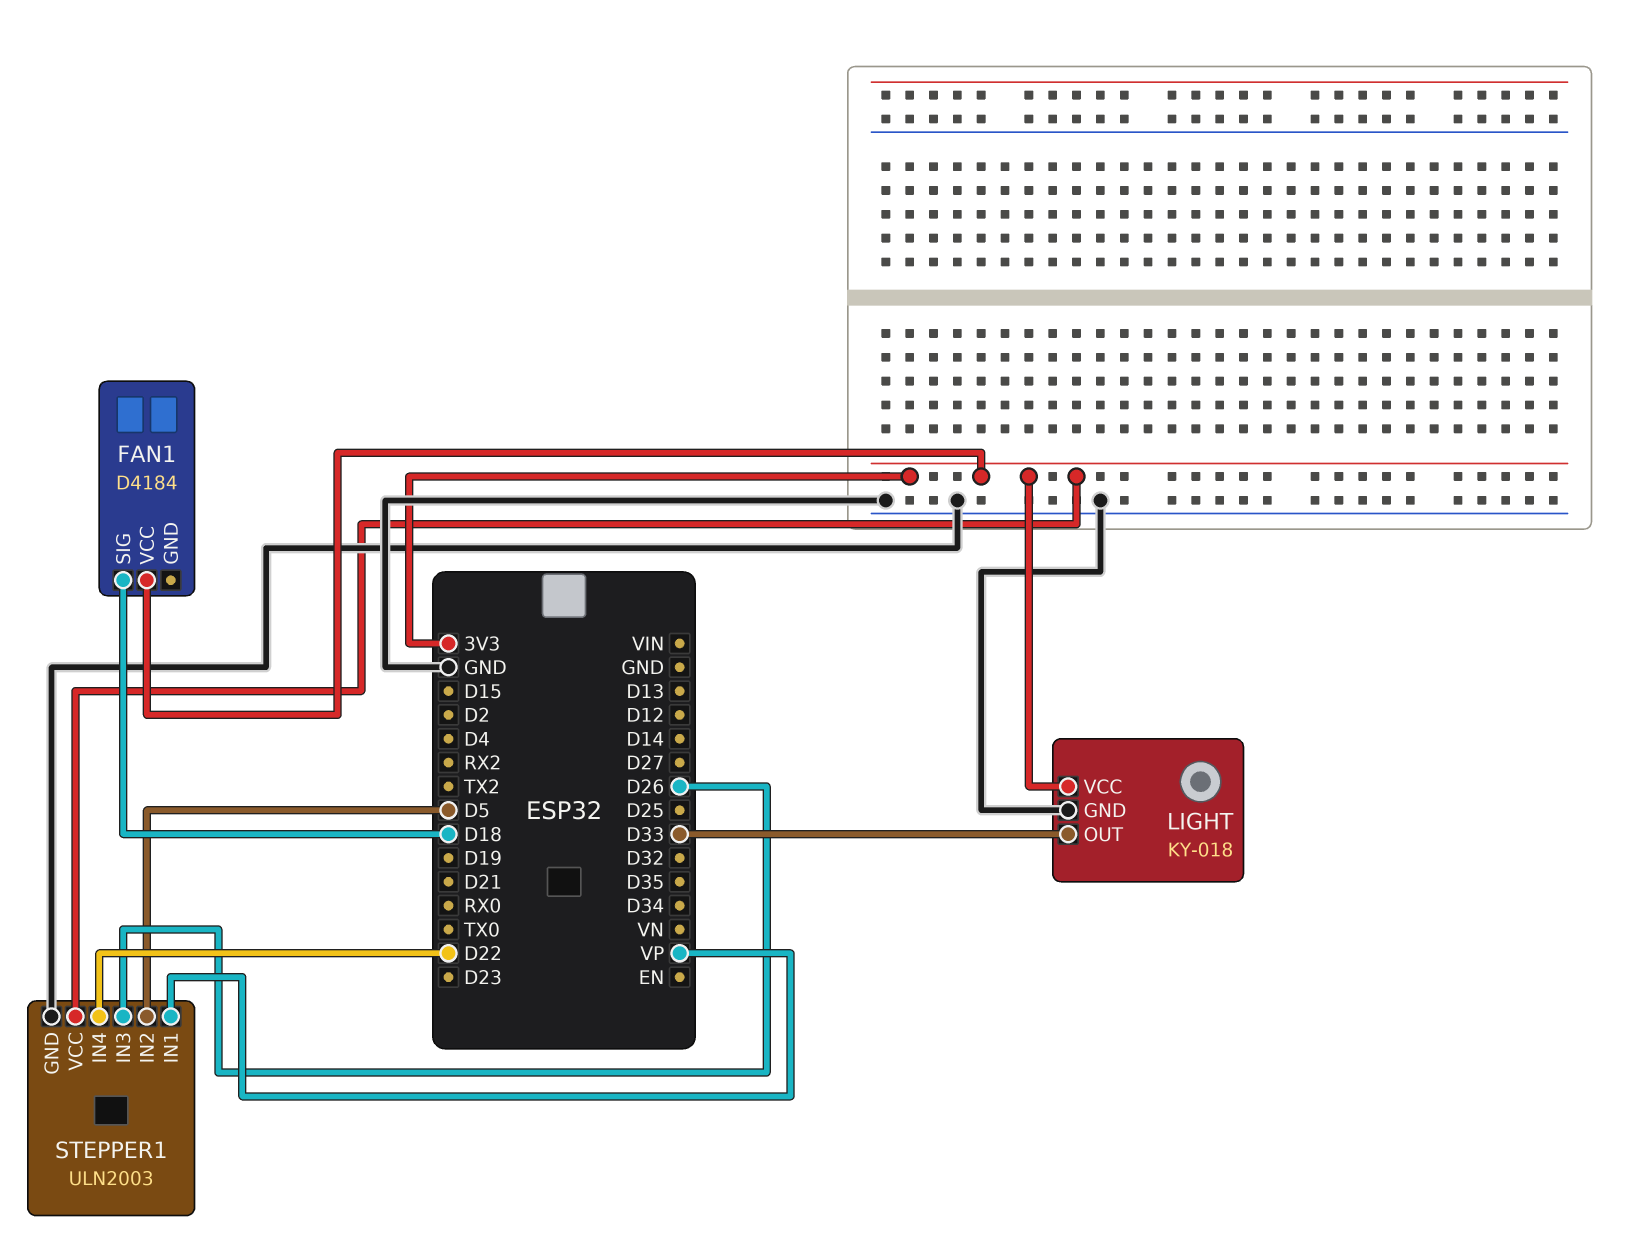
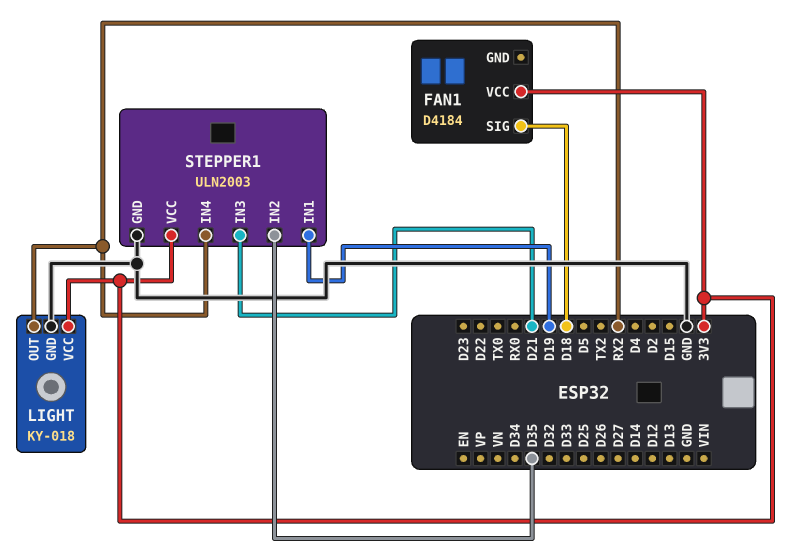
LIGHT pin OUT: D33 -> RX2
STEPPER1 pin IN1: VP -> D19
STEPPER1 pin IN2: D5 -> D35
STEPPER1 pin IN3: D26 -> D21
STEPPER1 pin IN4: D22 -> RX2

